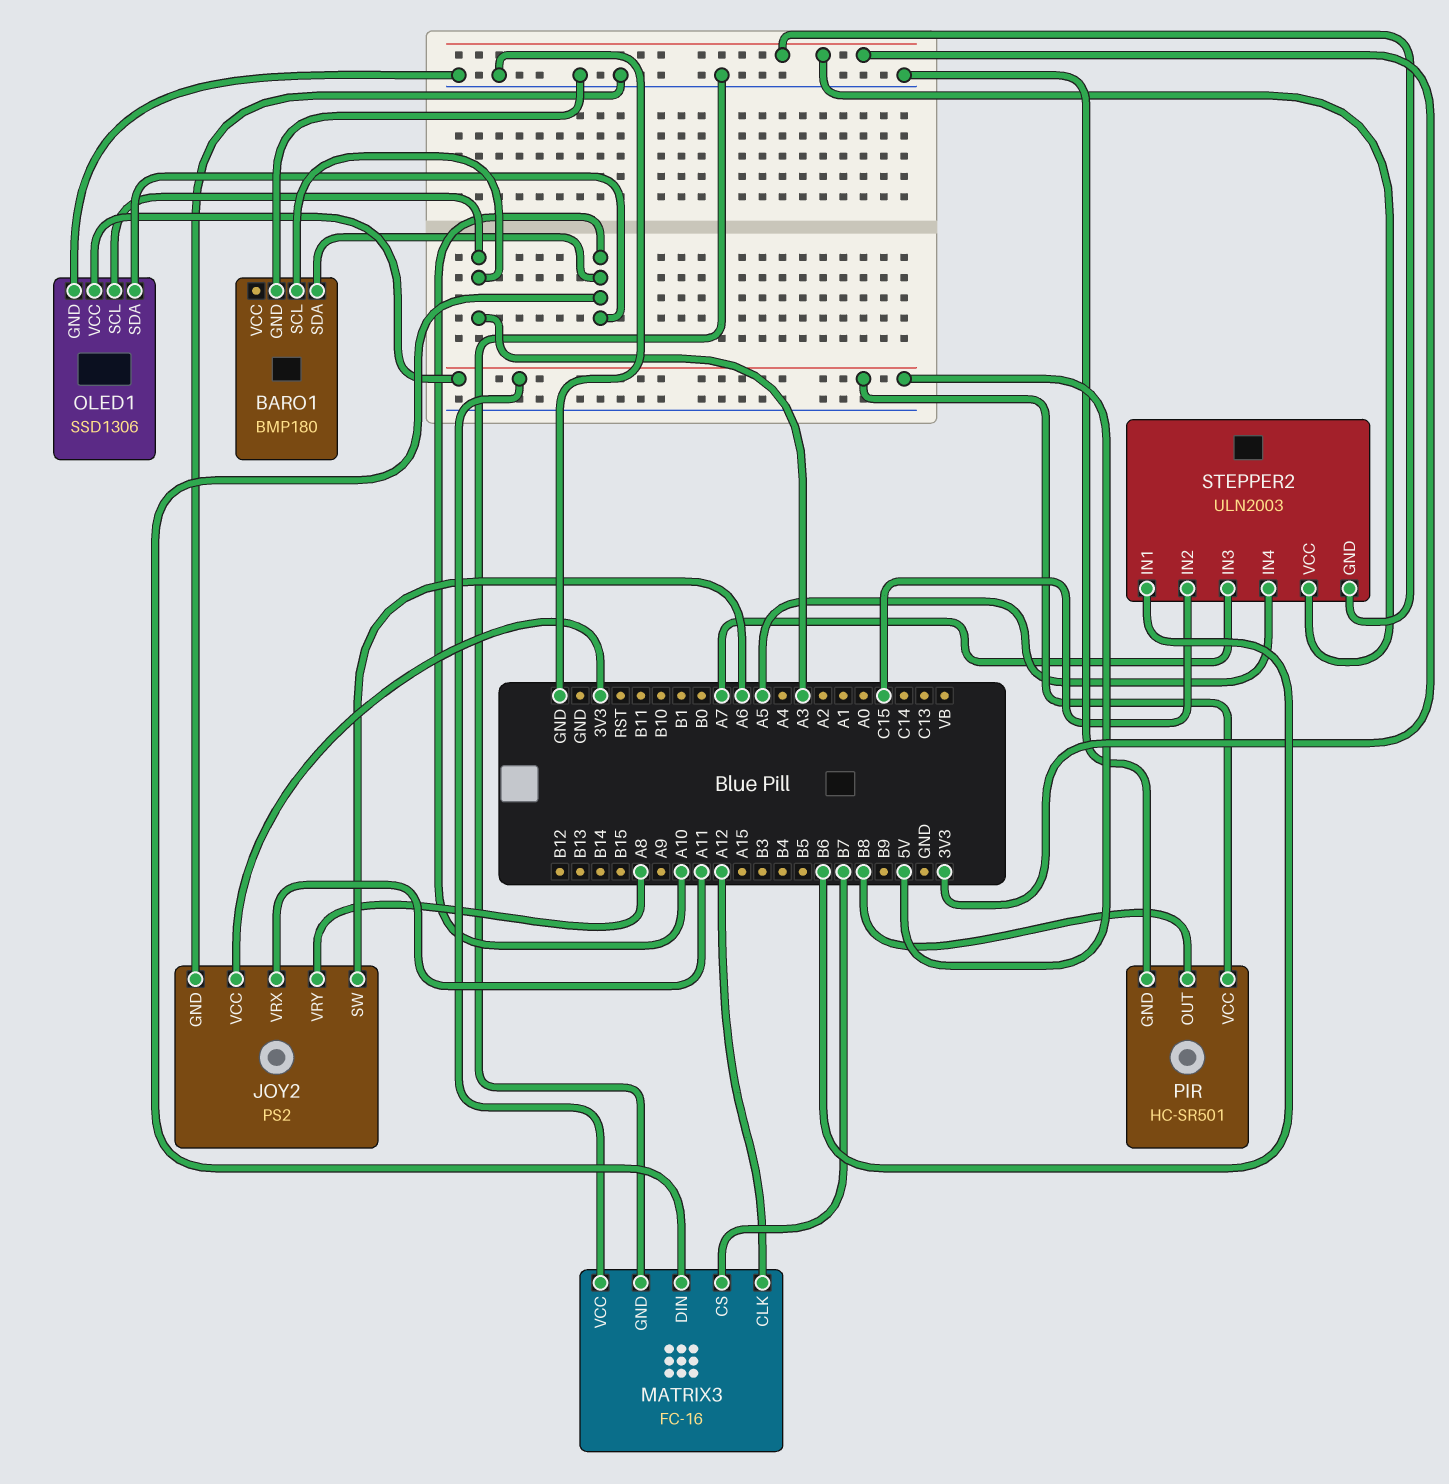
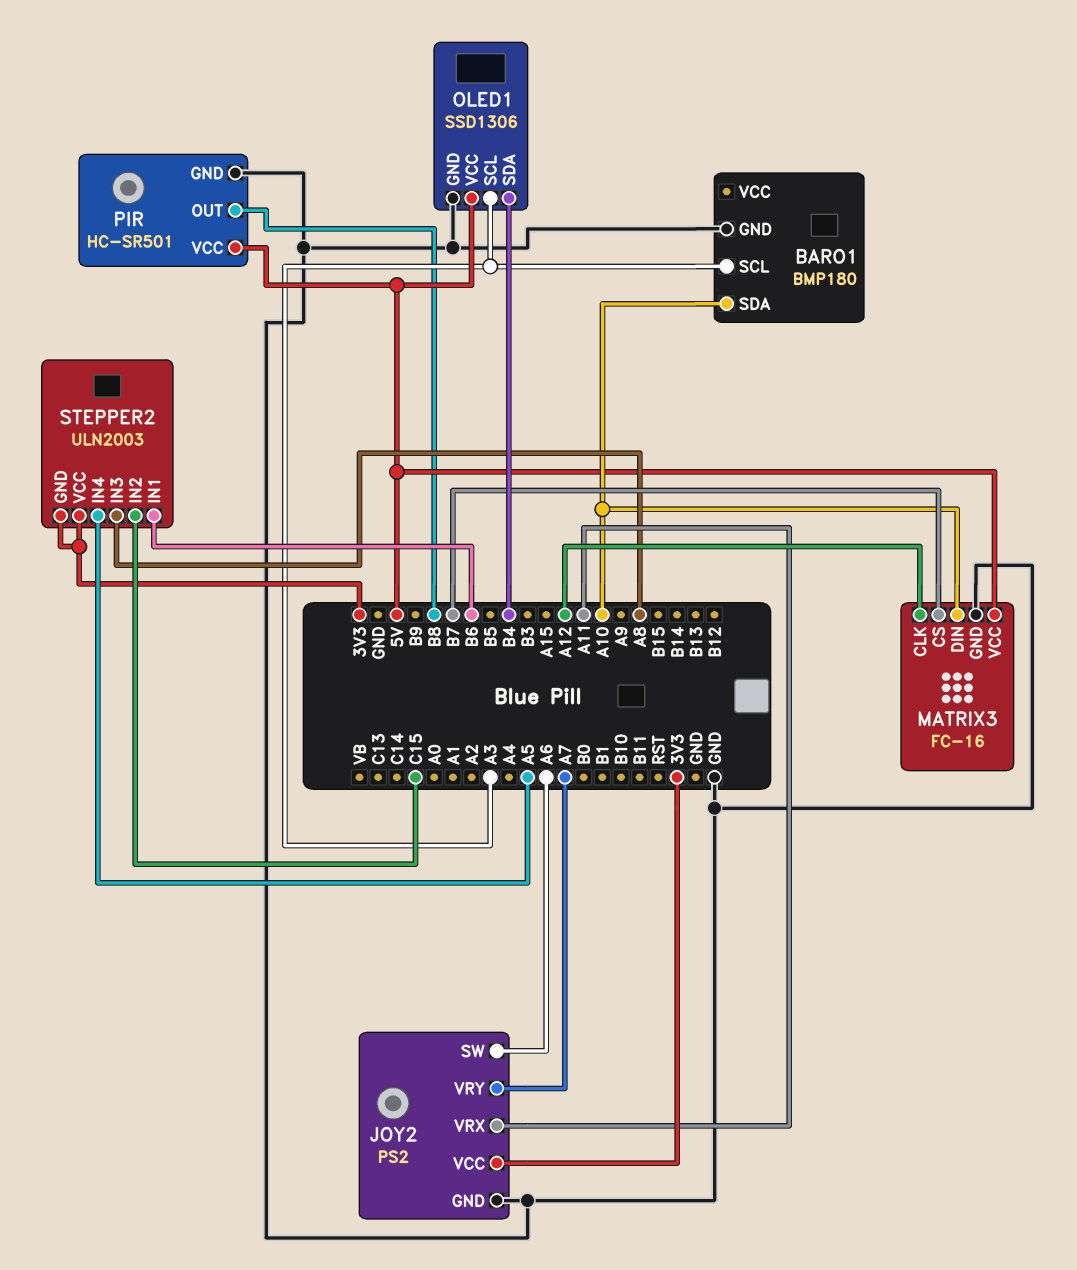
JOY2 pin VRY: A8 -> A7
OLED1 pin SDA: A10 -> B4
STEPPER2 pin IN3: A7 -> A8

